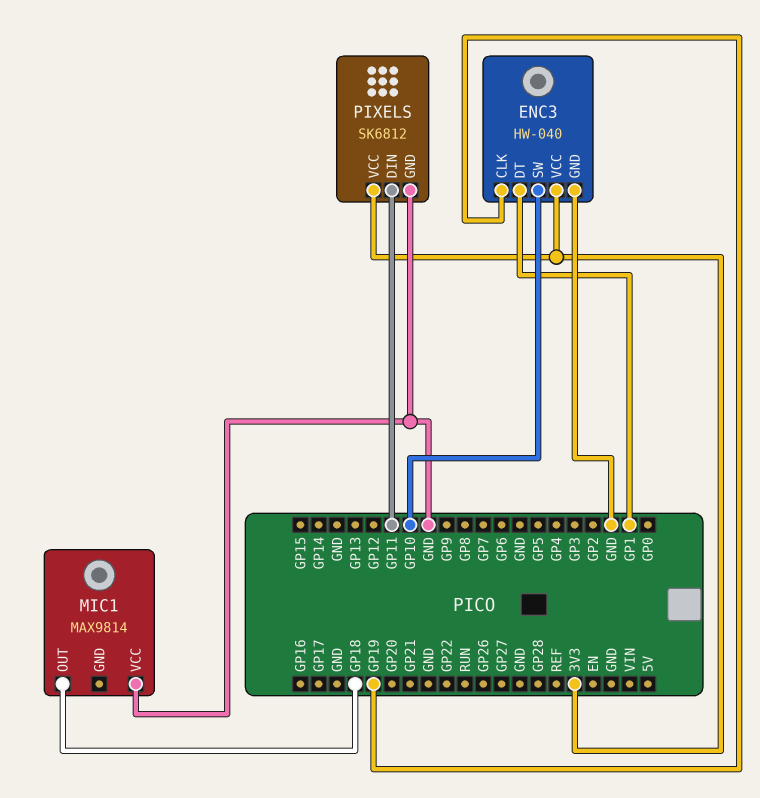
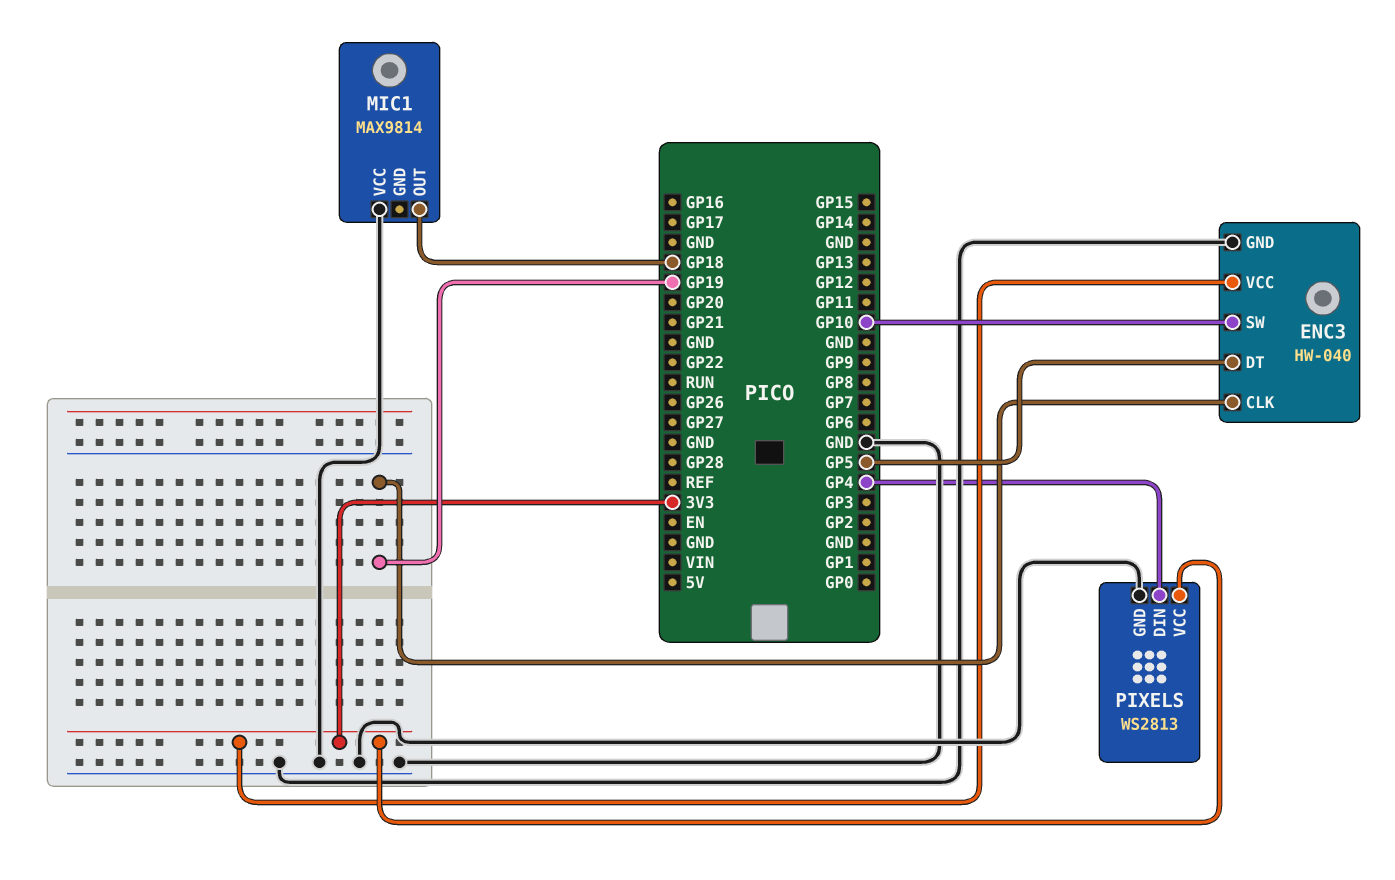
ENC3 pin DT: GP1 -> GP5
PIXELS: SK6812 -> WS2813
PIXELS pin DIN: GP11 -> GP4

